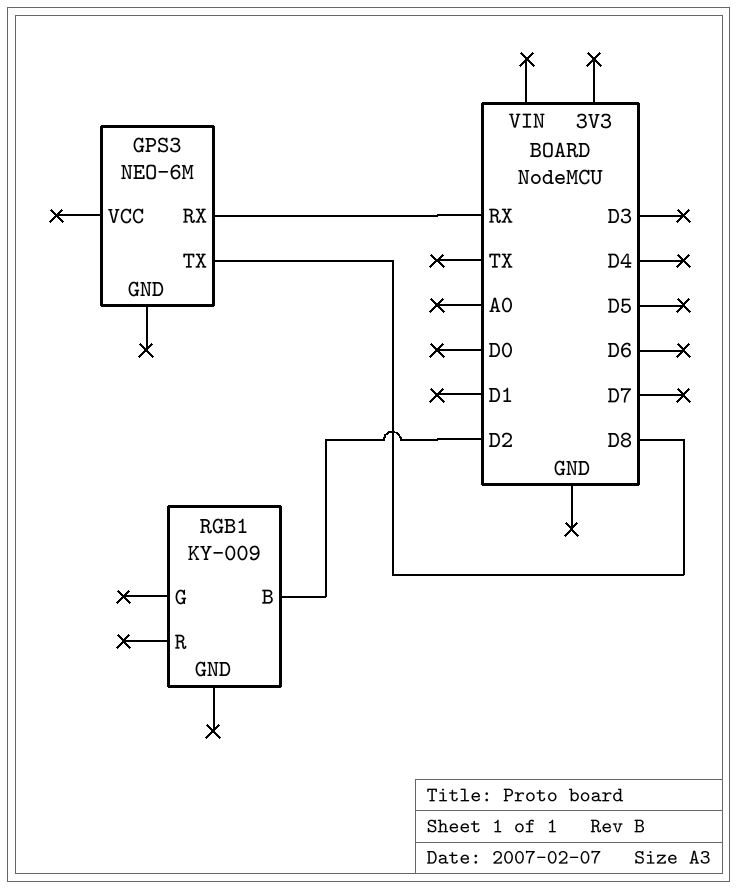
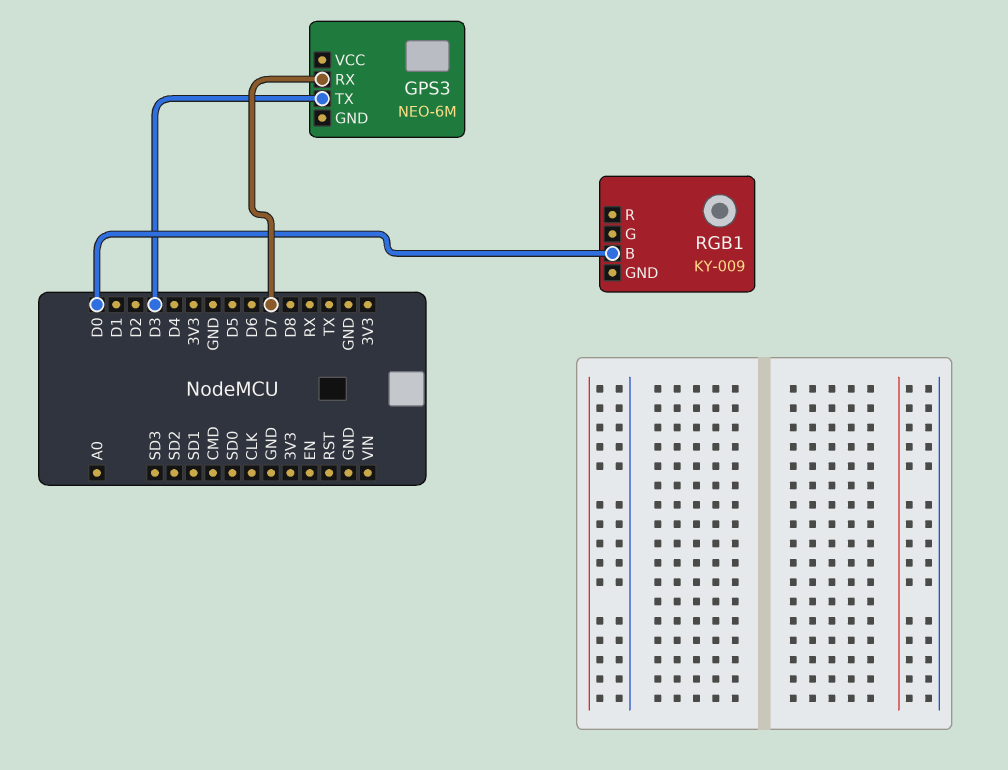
GPS3 pin RX: RX -> D7
GPS3 pin TX: D8 -> D3
RGB1 pin B: D2 -> D0

